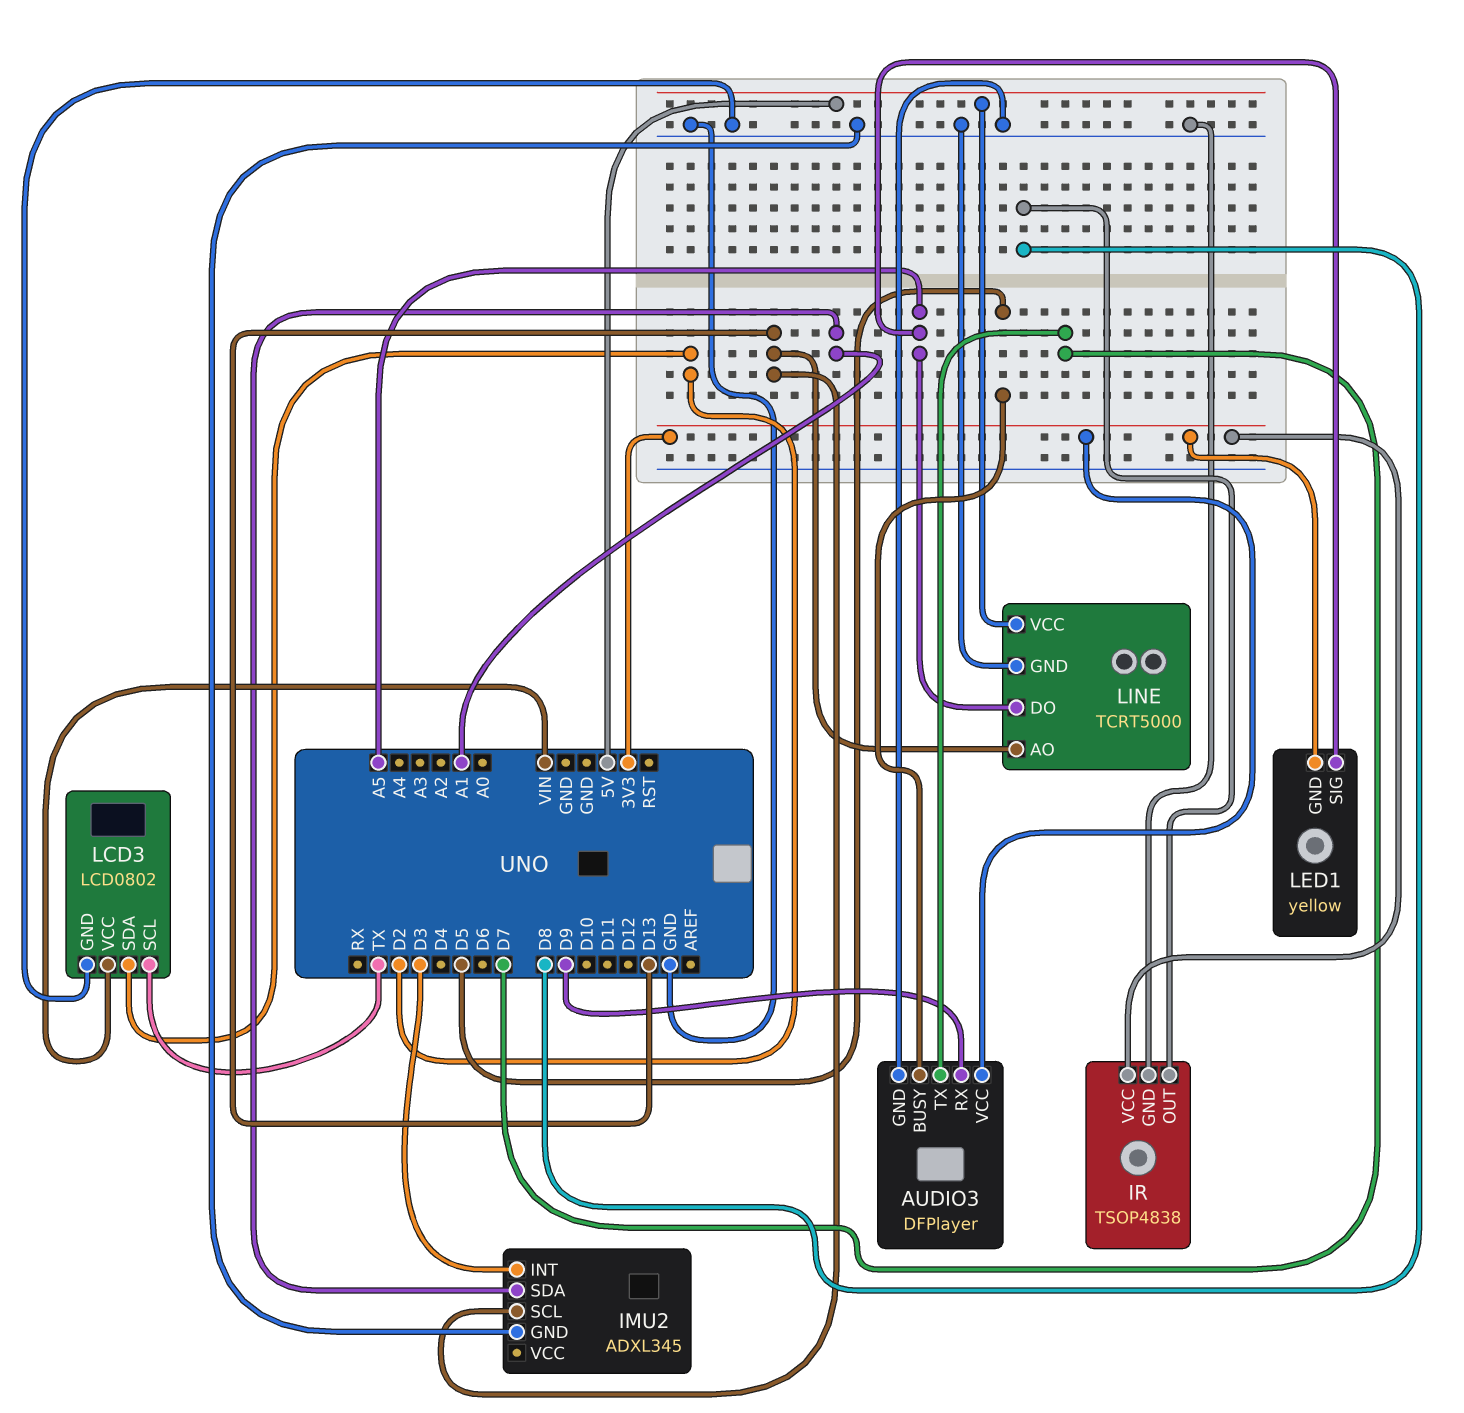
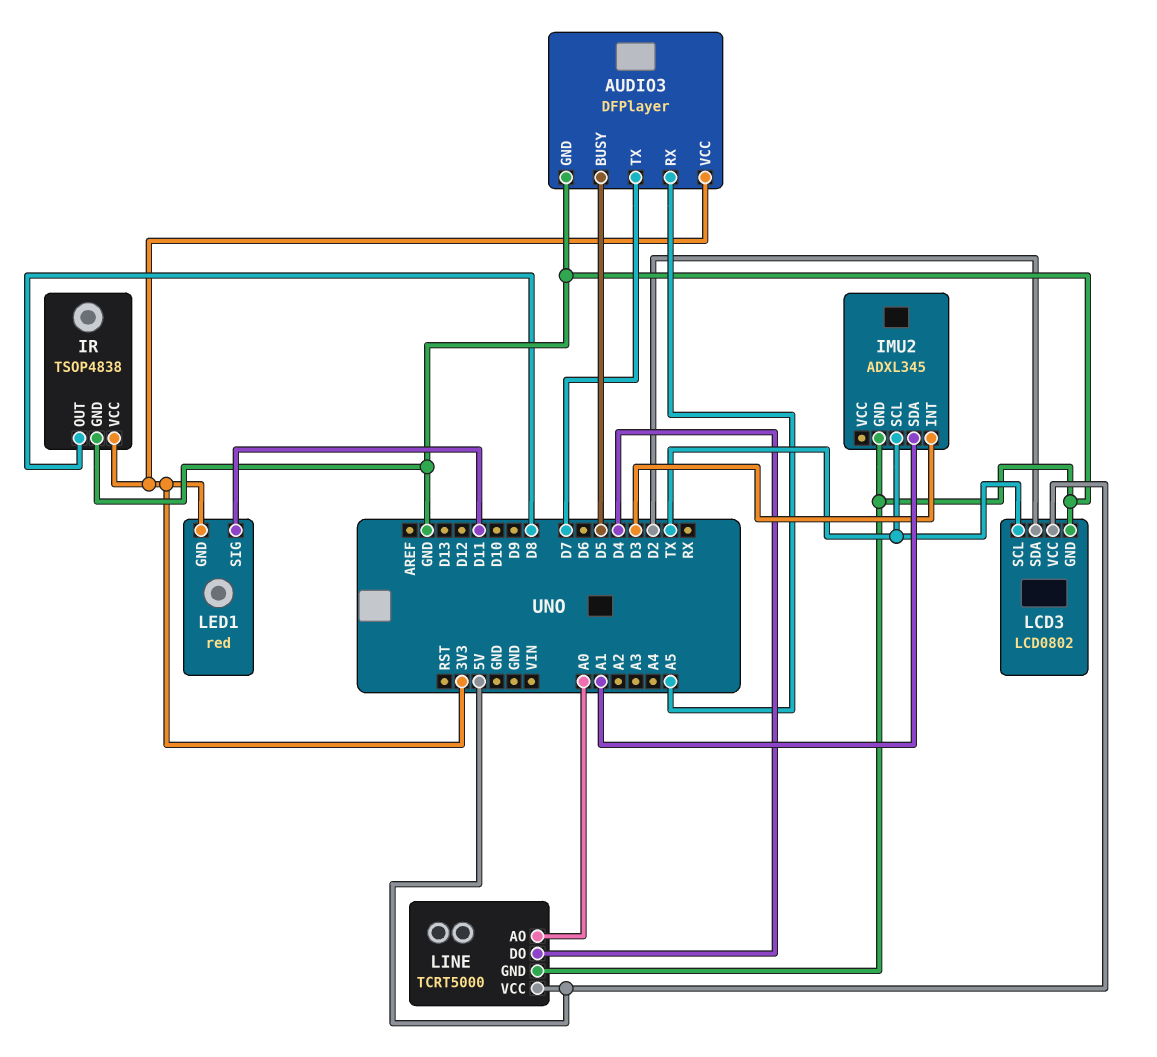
AUDIO3 pin RX: D9 -> A5
IMU2 pin SCL: D13 -> TX
LCD3 pin VCC: VIN -> 5V
LED1: yellow -> red
LED1 pin SIG: A5 -> D11
LINE pin AO: D13 -> A0
LINE pin DO: A5 -> D4

